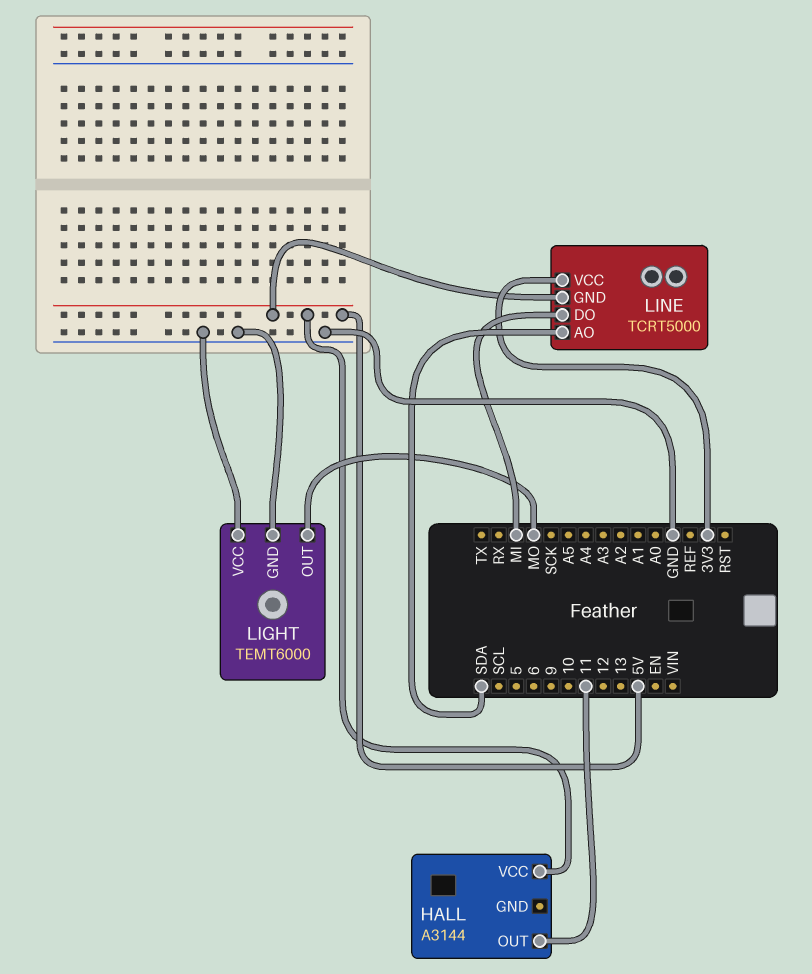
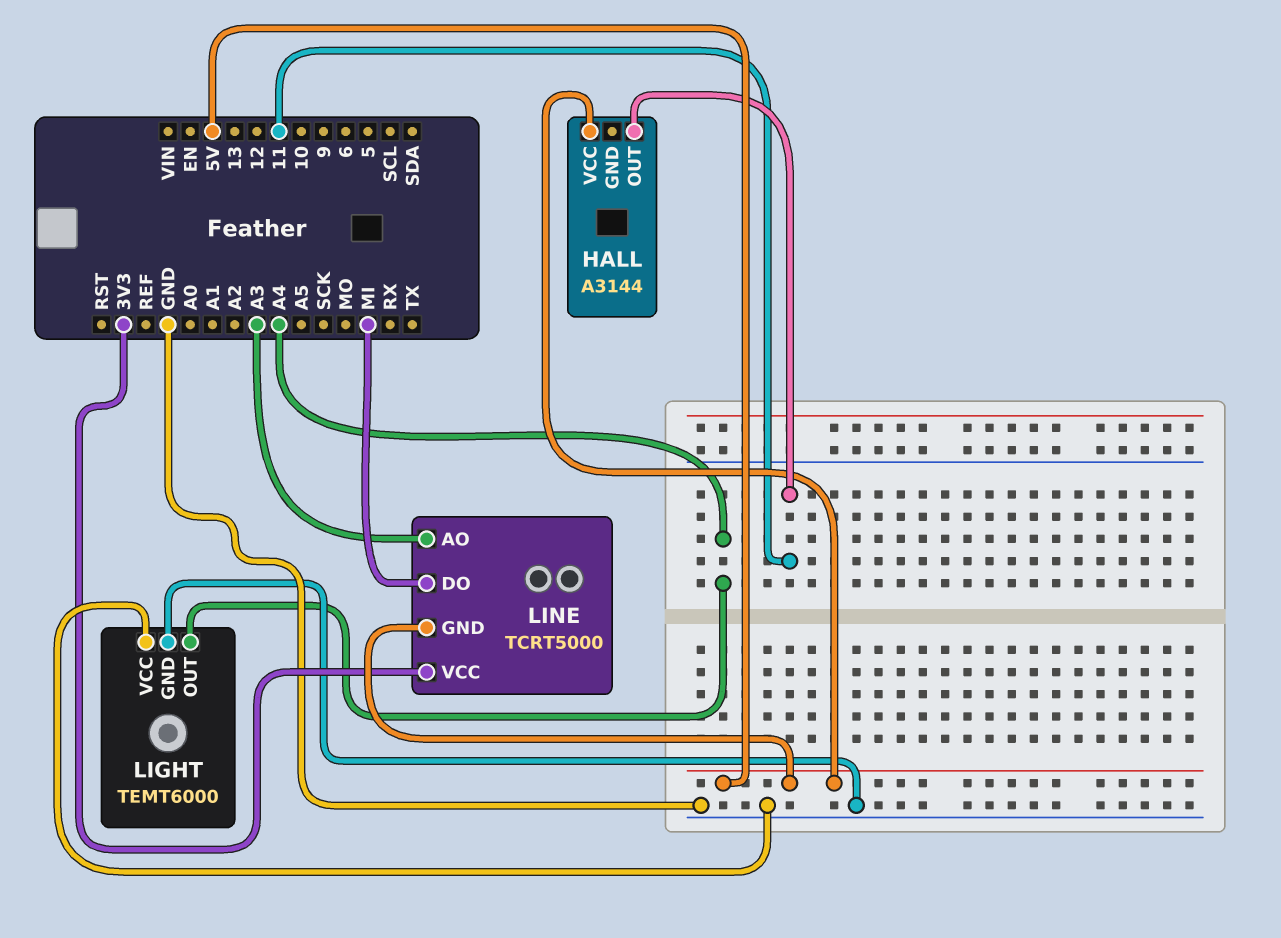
LIGHT pin OUT: MO -> A4
LINE pin AO: SDA -> A3

